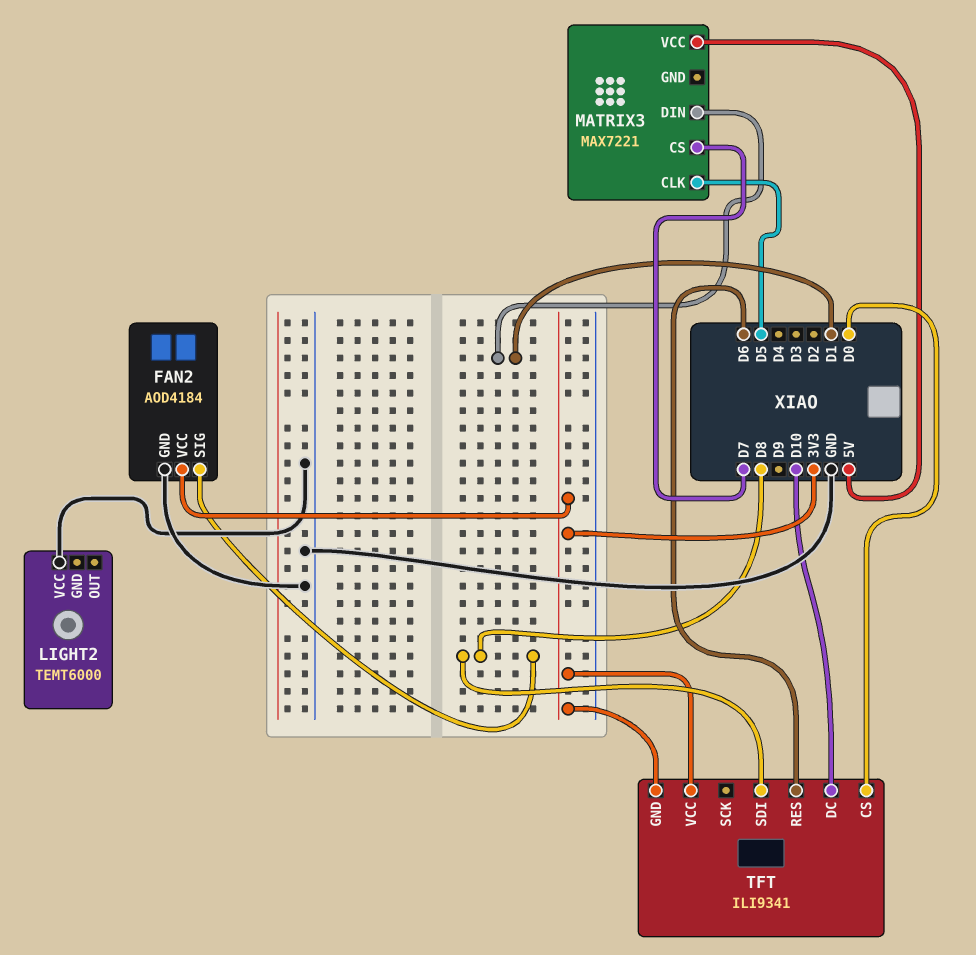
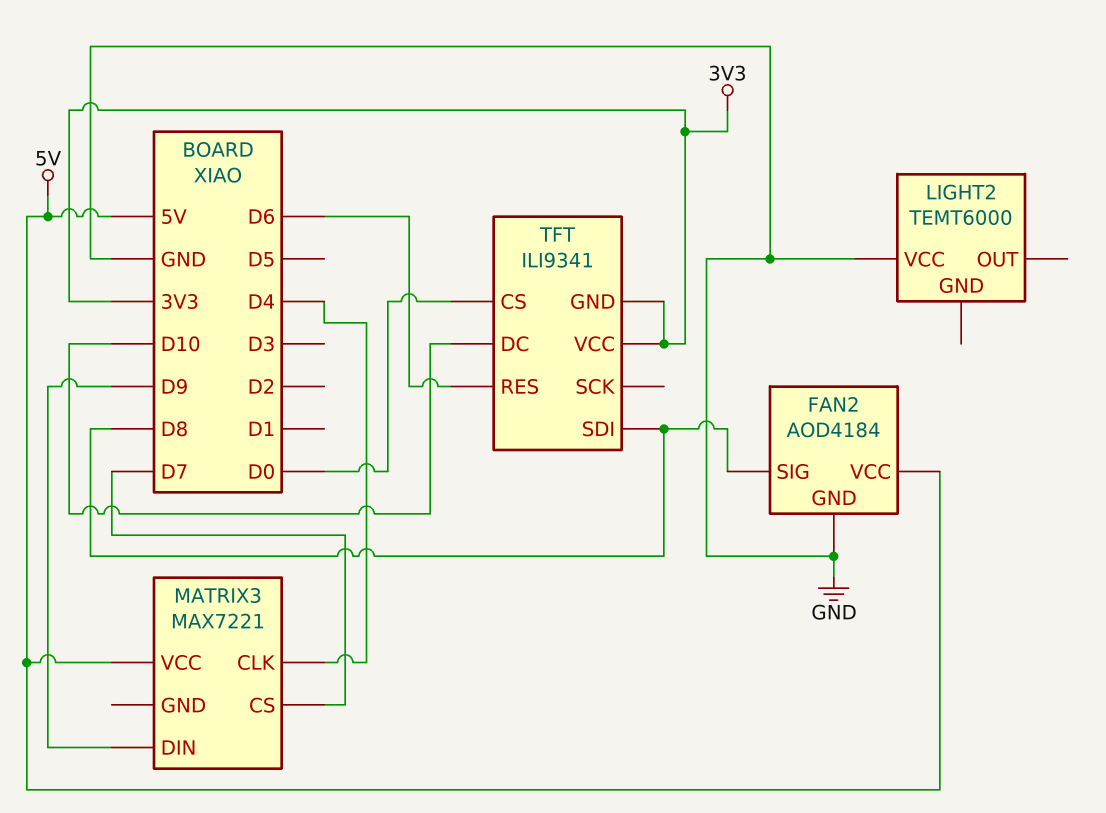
FAN2 pin VCC: 3V3 -> 5V
MATRIX3 pin CLK: D5 -> D4
MATRIX3 pin DIN: D1 -> D9

